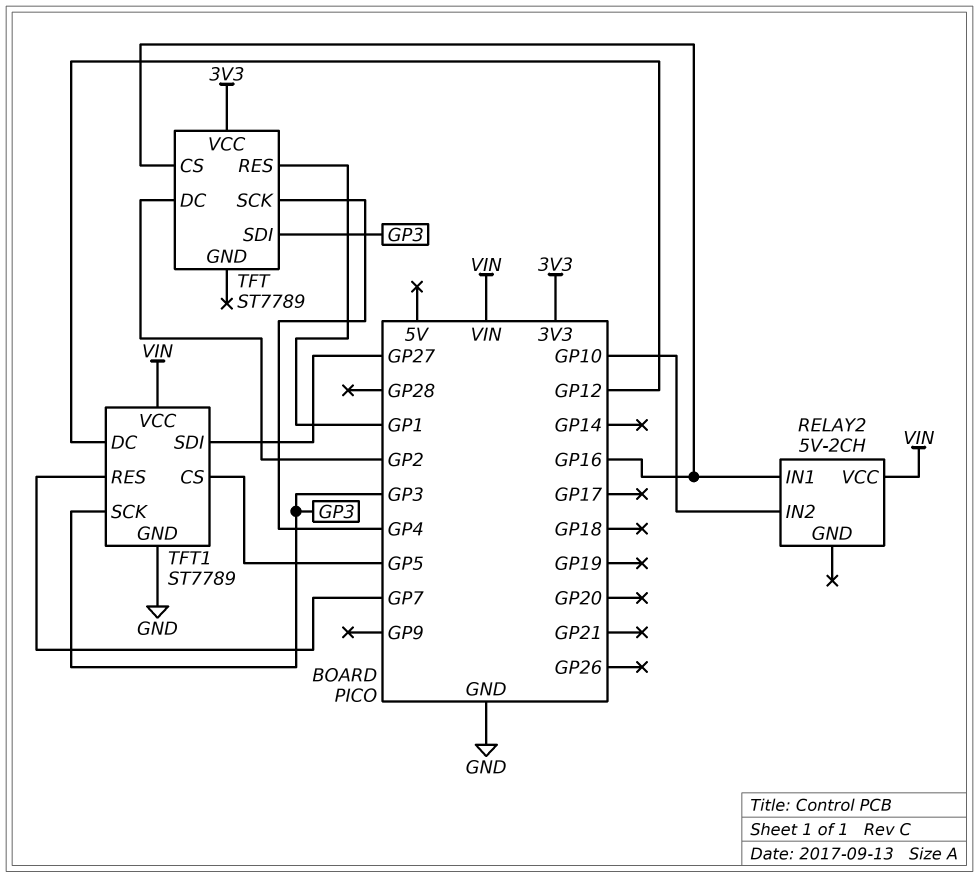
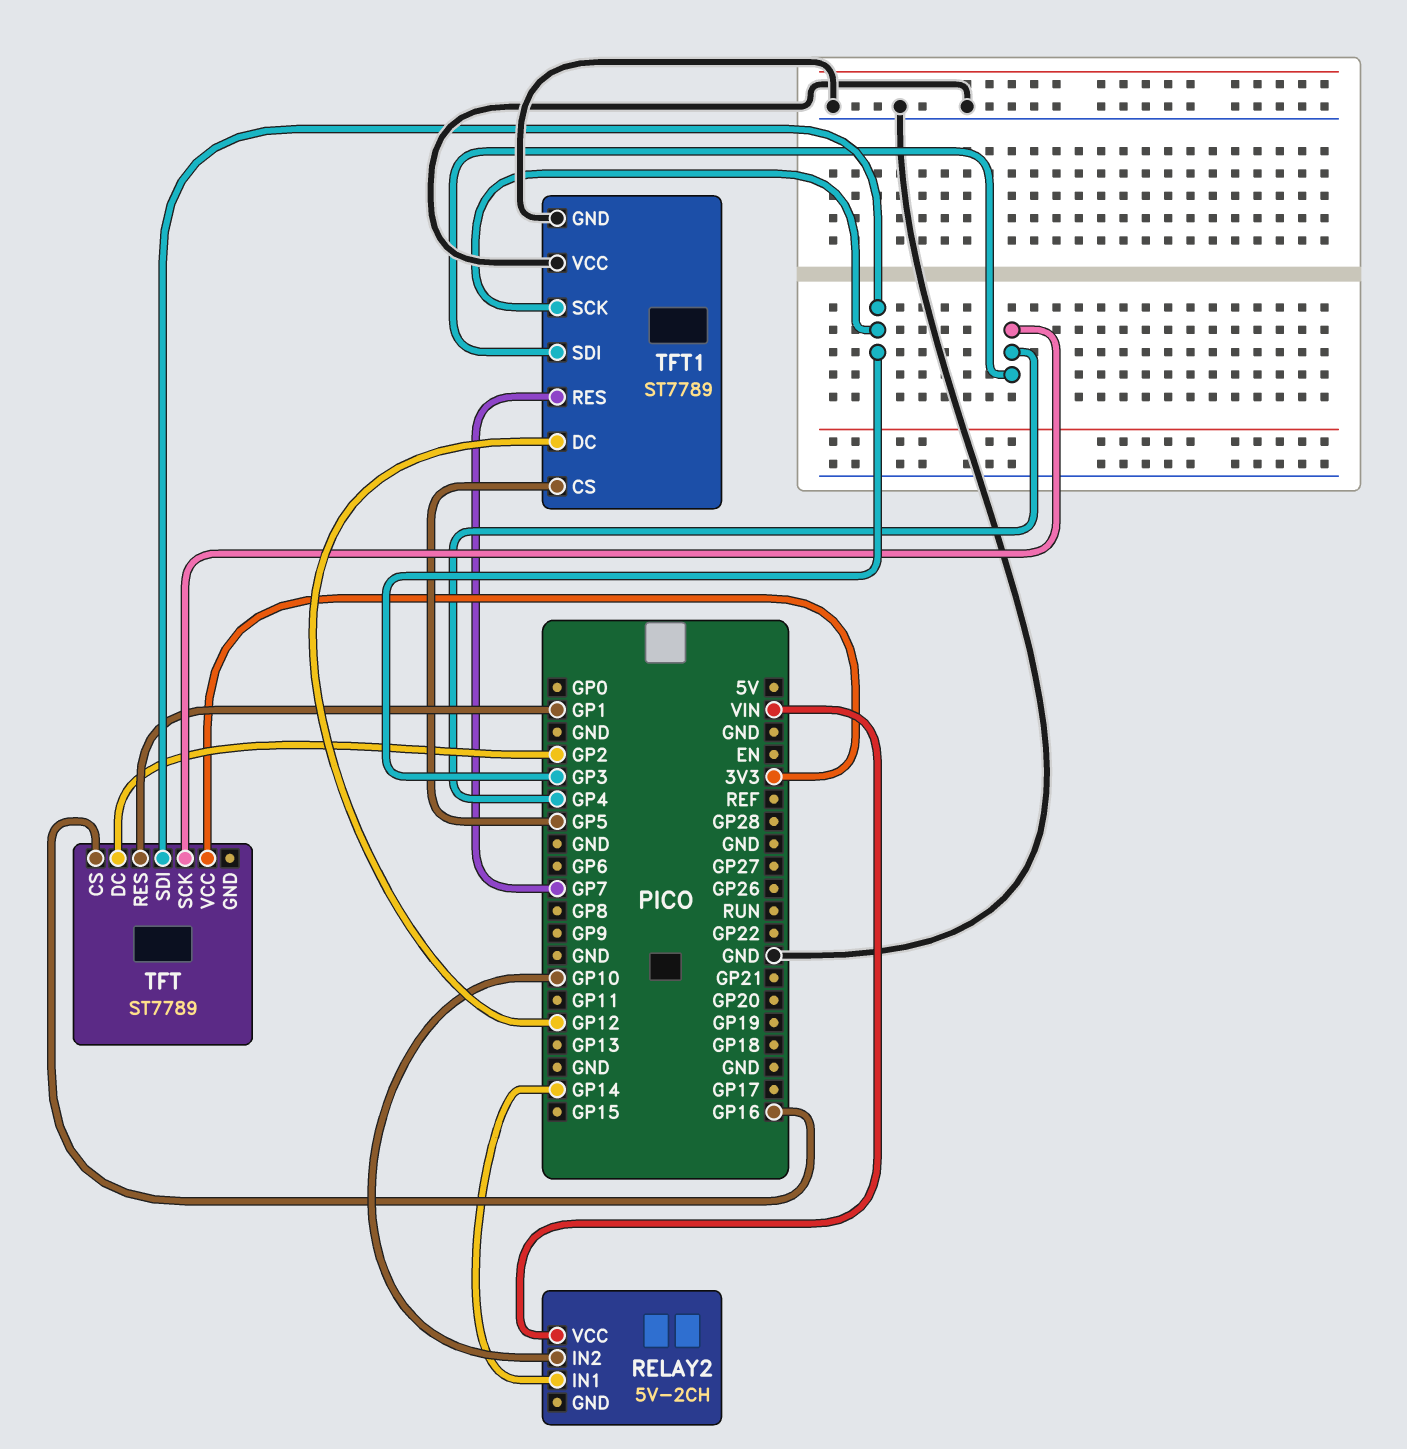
RELAY2 pin IN1: GP16 -> GP14
TFT1 pin SDI: GP27 -> GP4
TFT1 pin VCC: VIN -> GND

